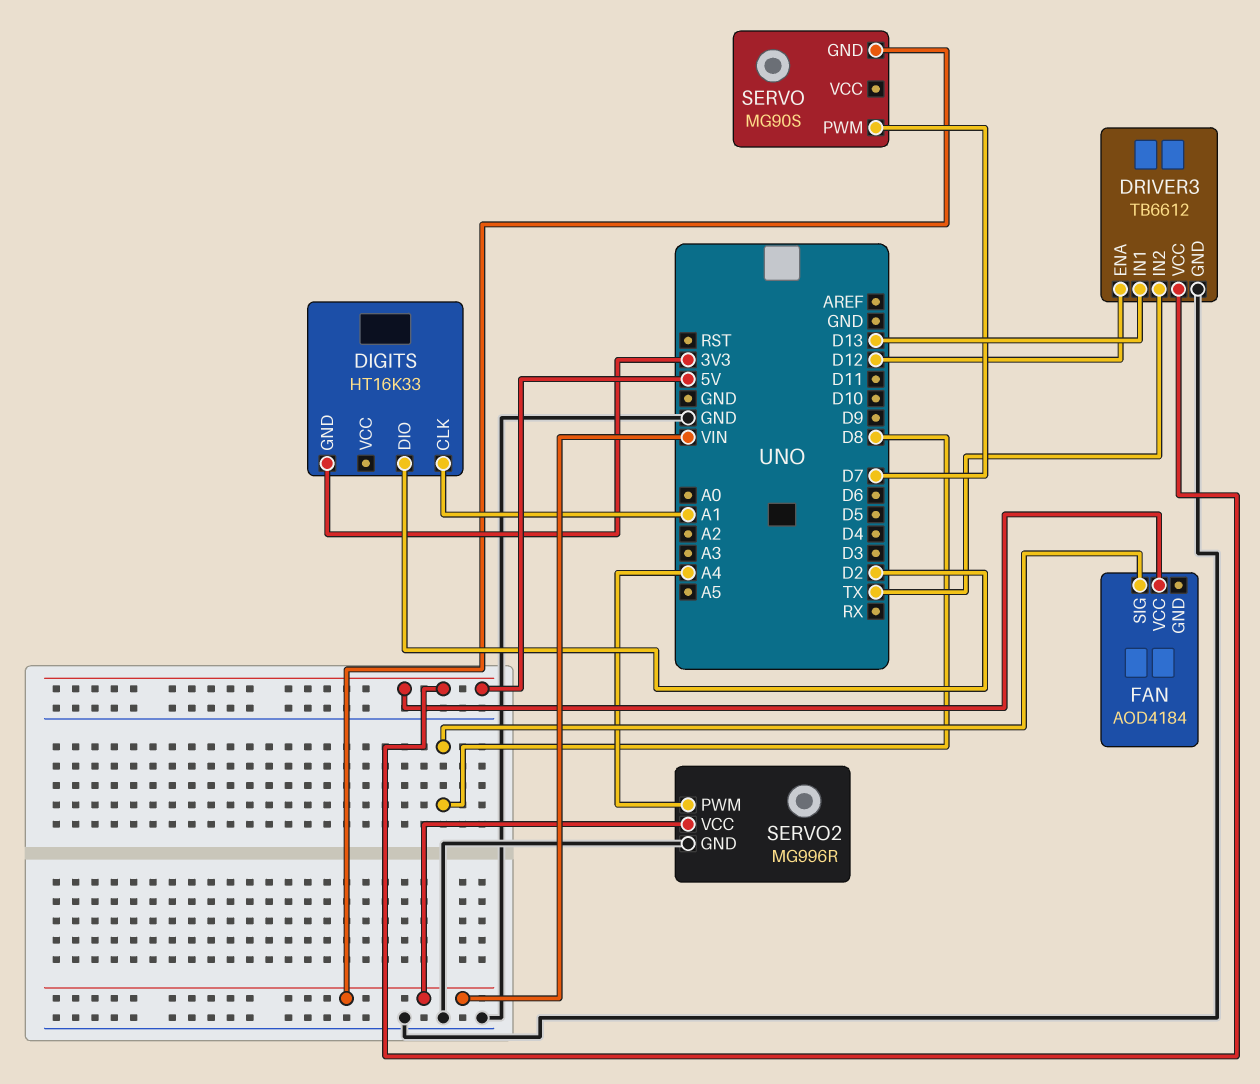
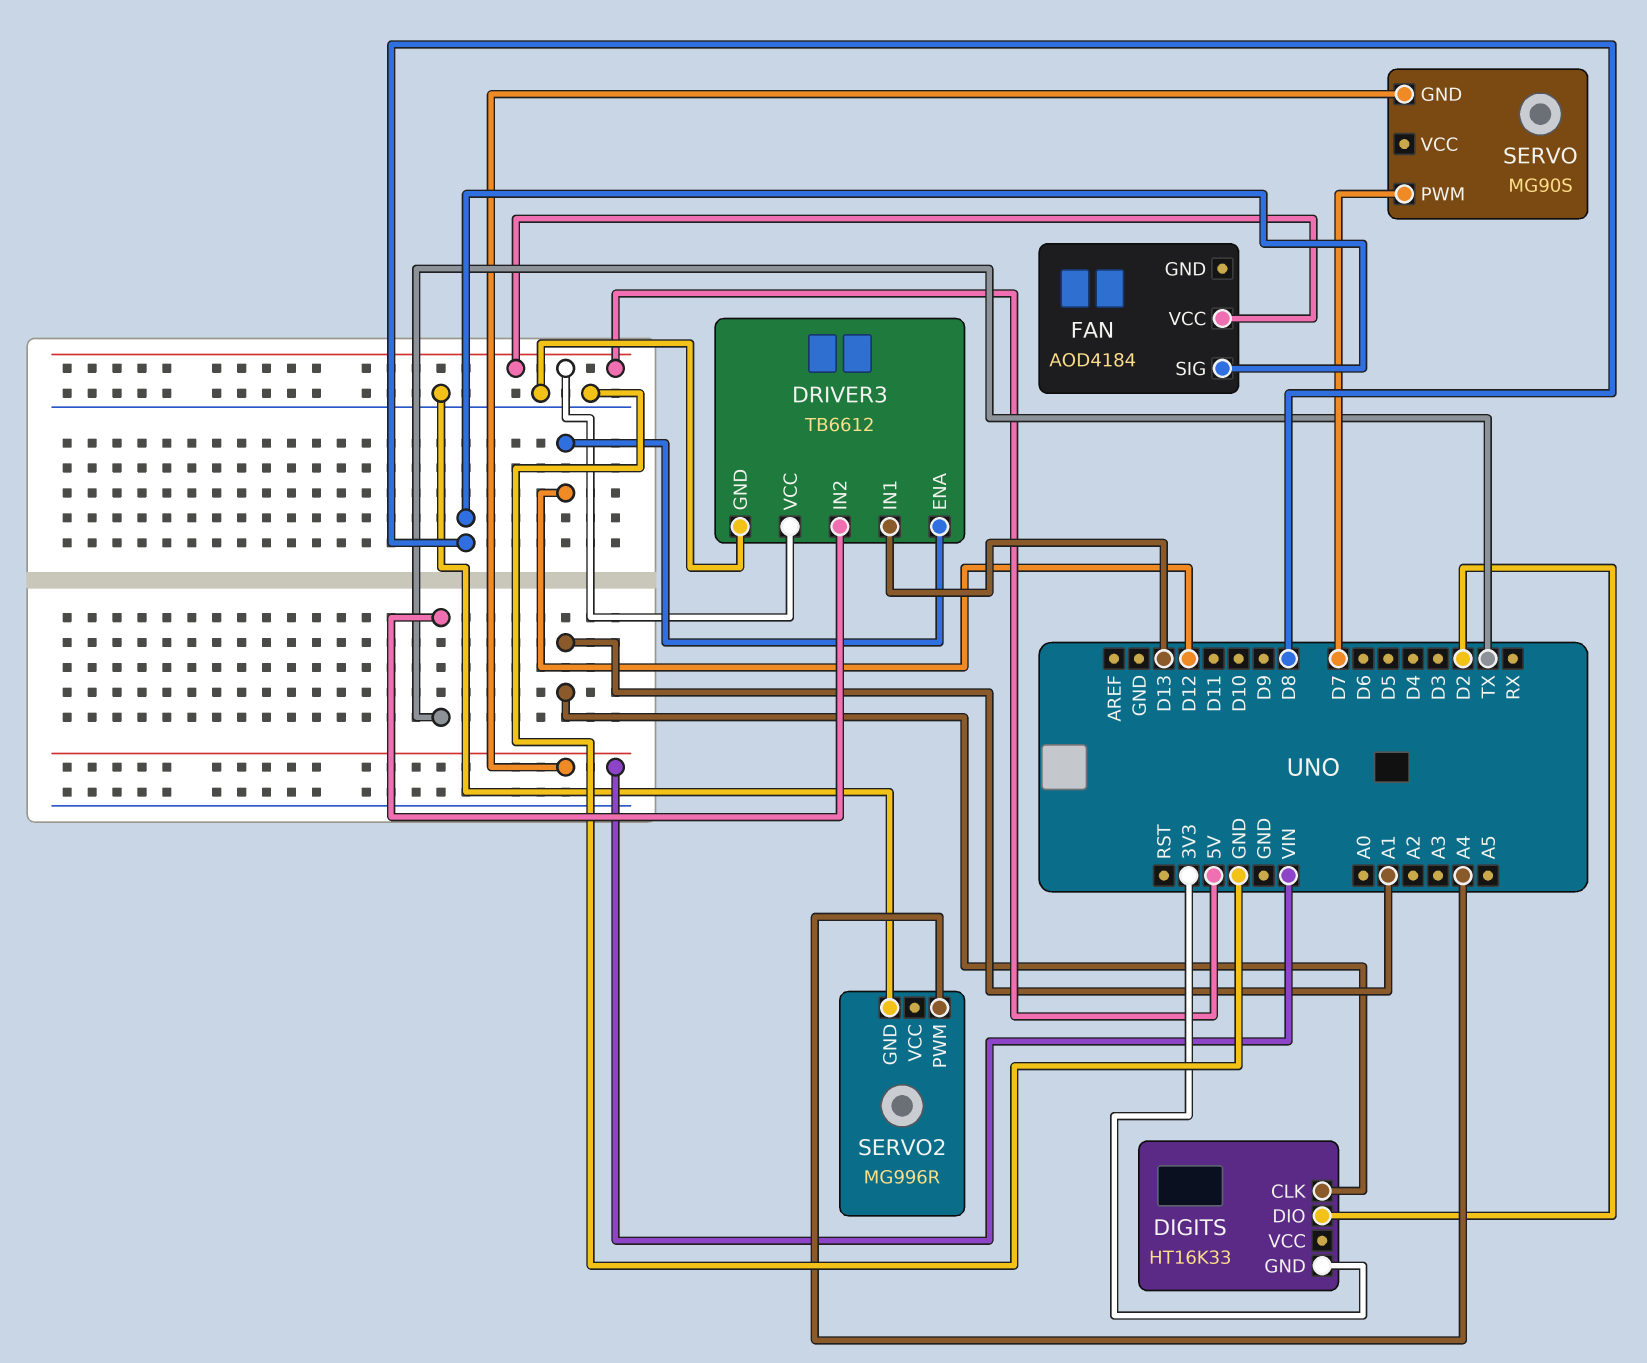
SERVO2 pin VCC: VIN -> none

